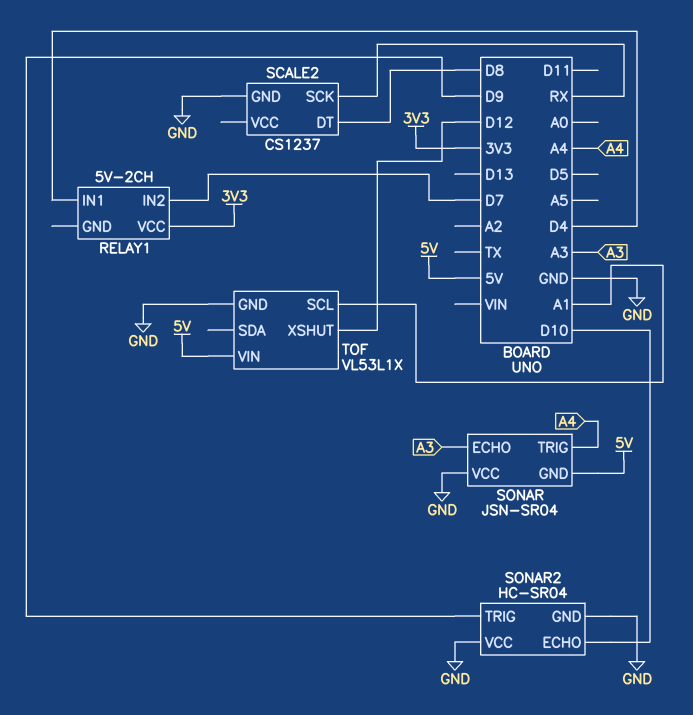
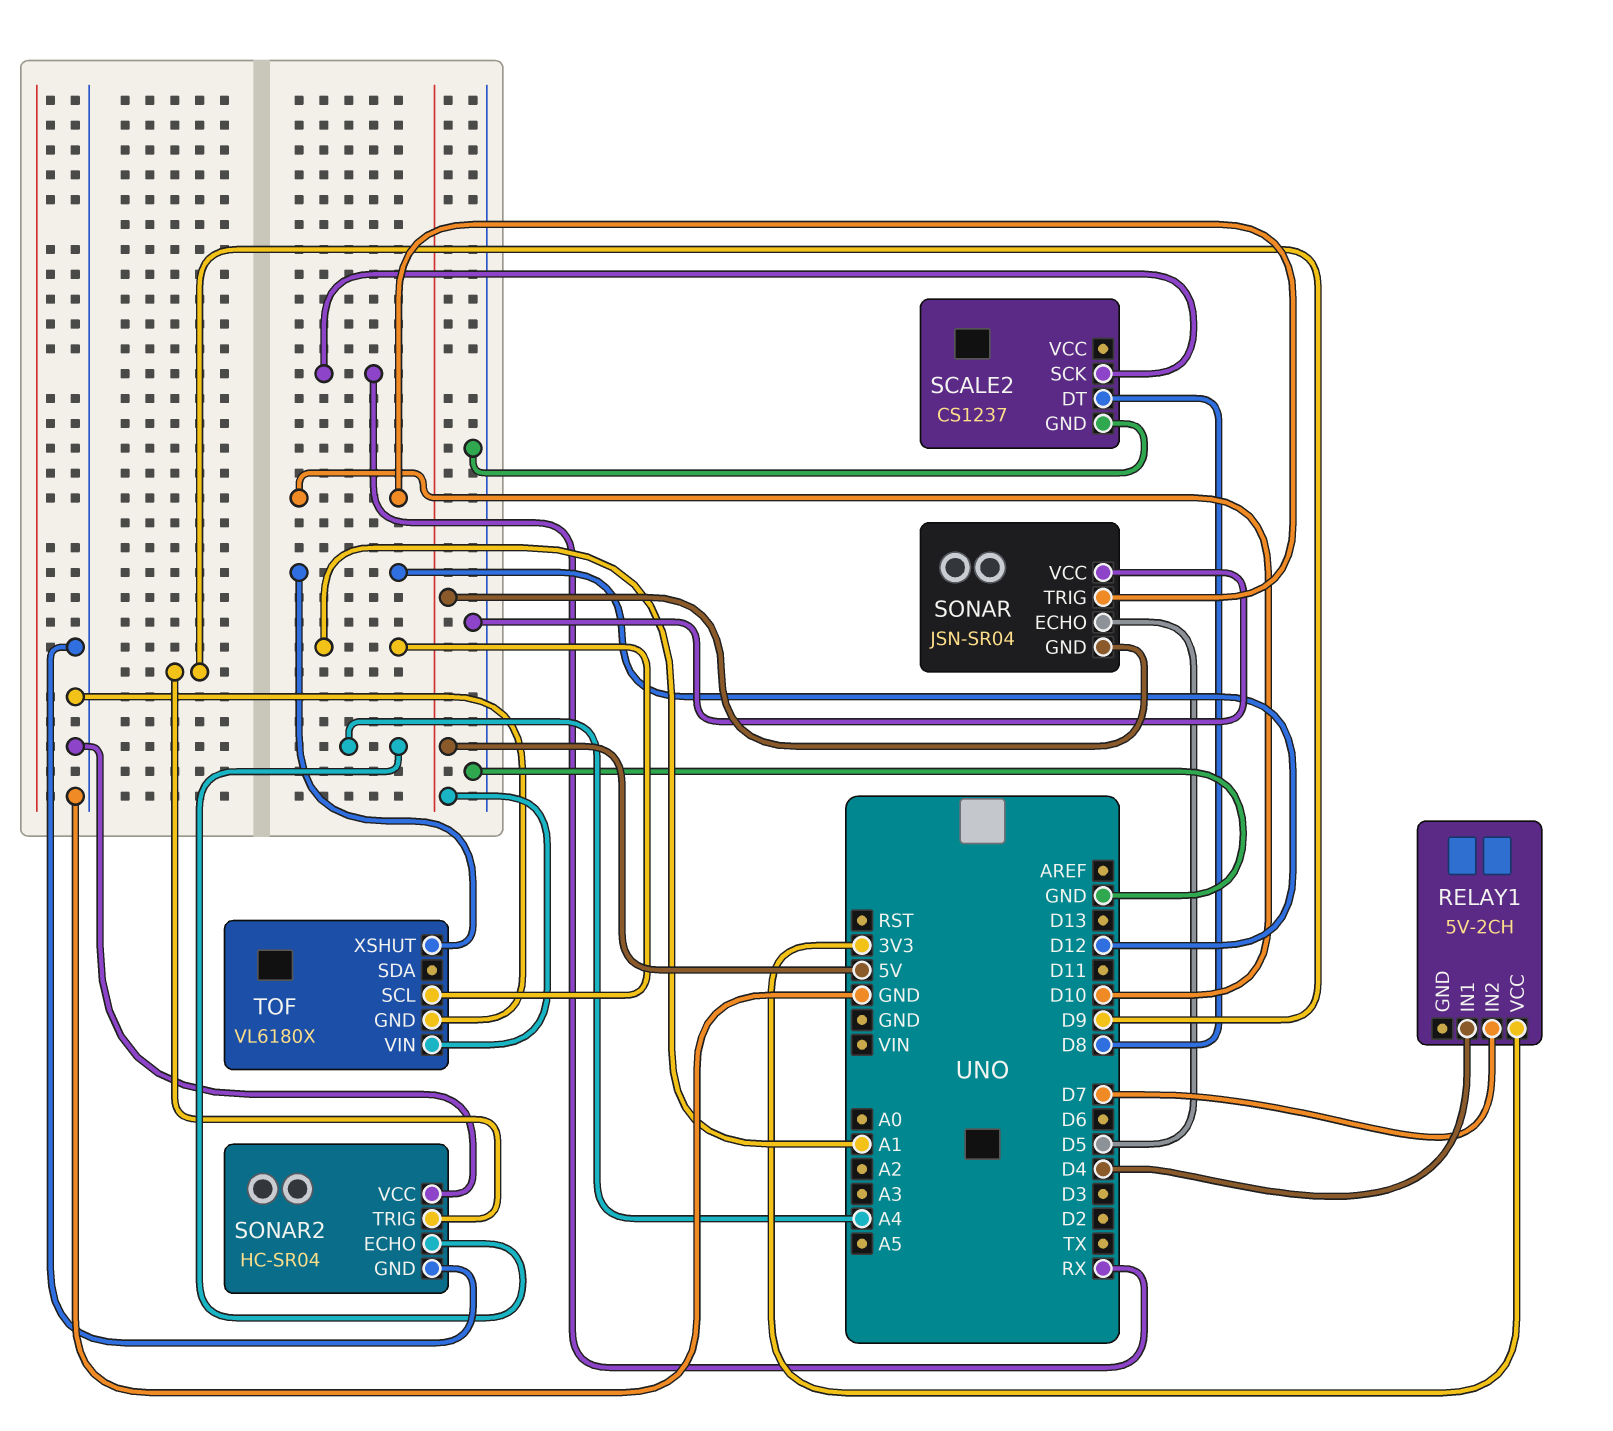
SONAR pin ECHO: A3 -> D5
SONAR pin TRIG: A4 -> D10
SONAR2 pin ECHO: D10 -> A4
TOF: VL53L1X -> VL6180X

